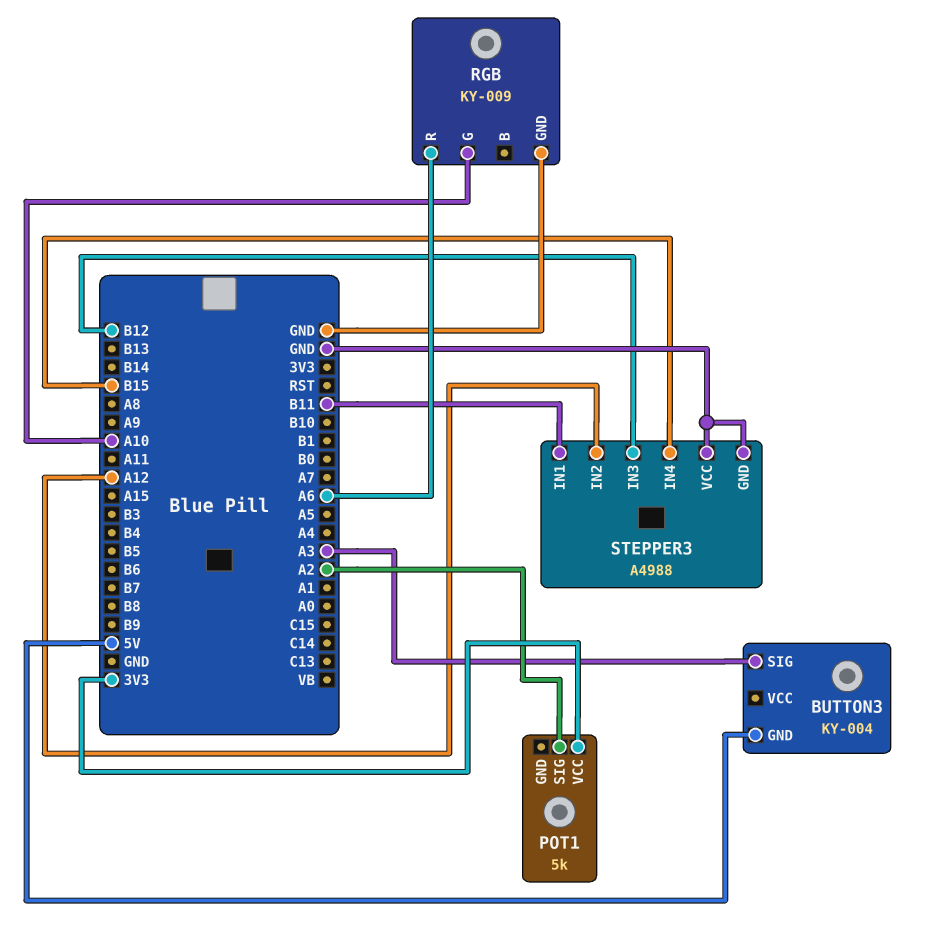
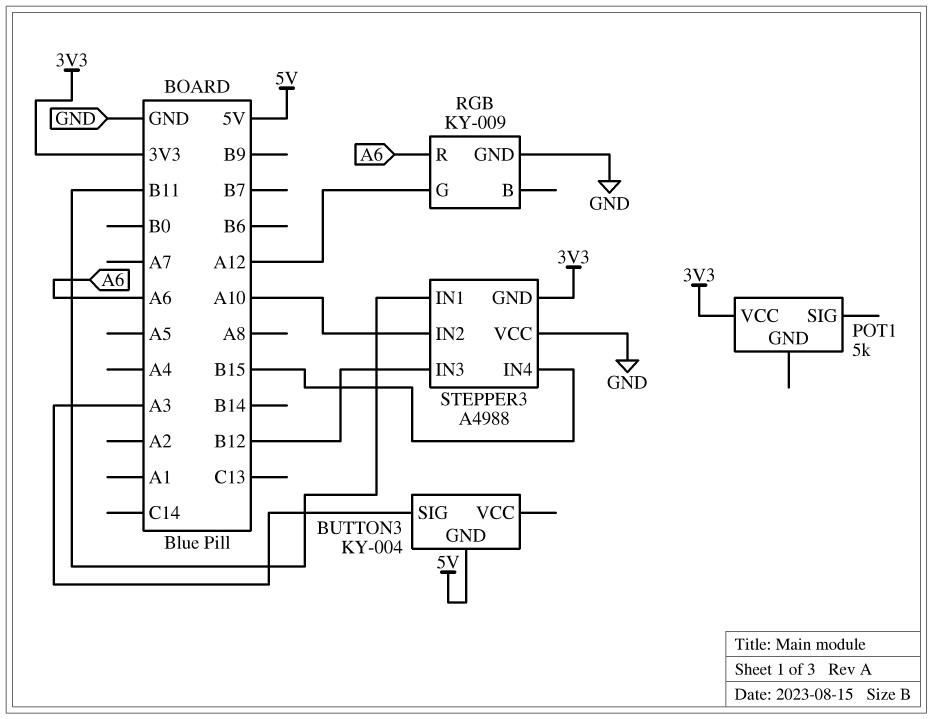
POT1 pin SIG: A2 -> none
RGB pin G: A10 -> A12
STEPPER3 pin GND: GND -> 3V3
STEPPER3 pin IN2: A12 -> A10

